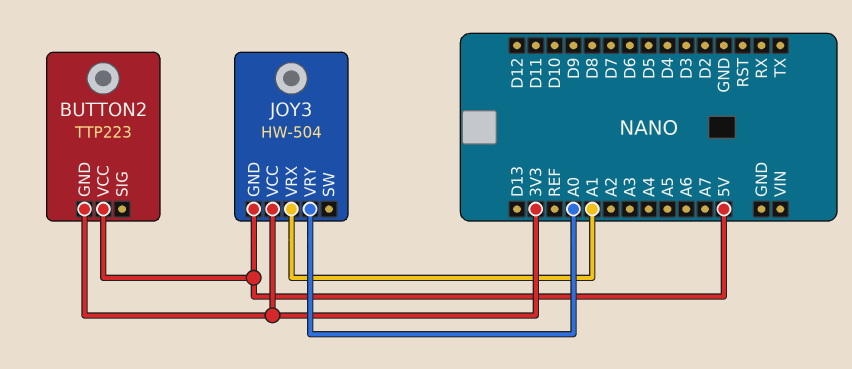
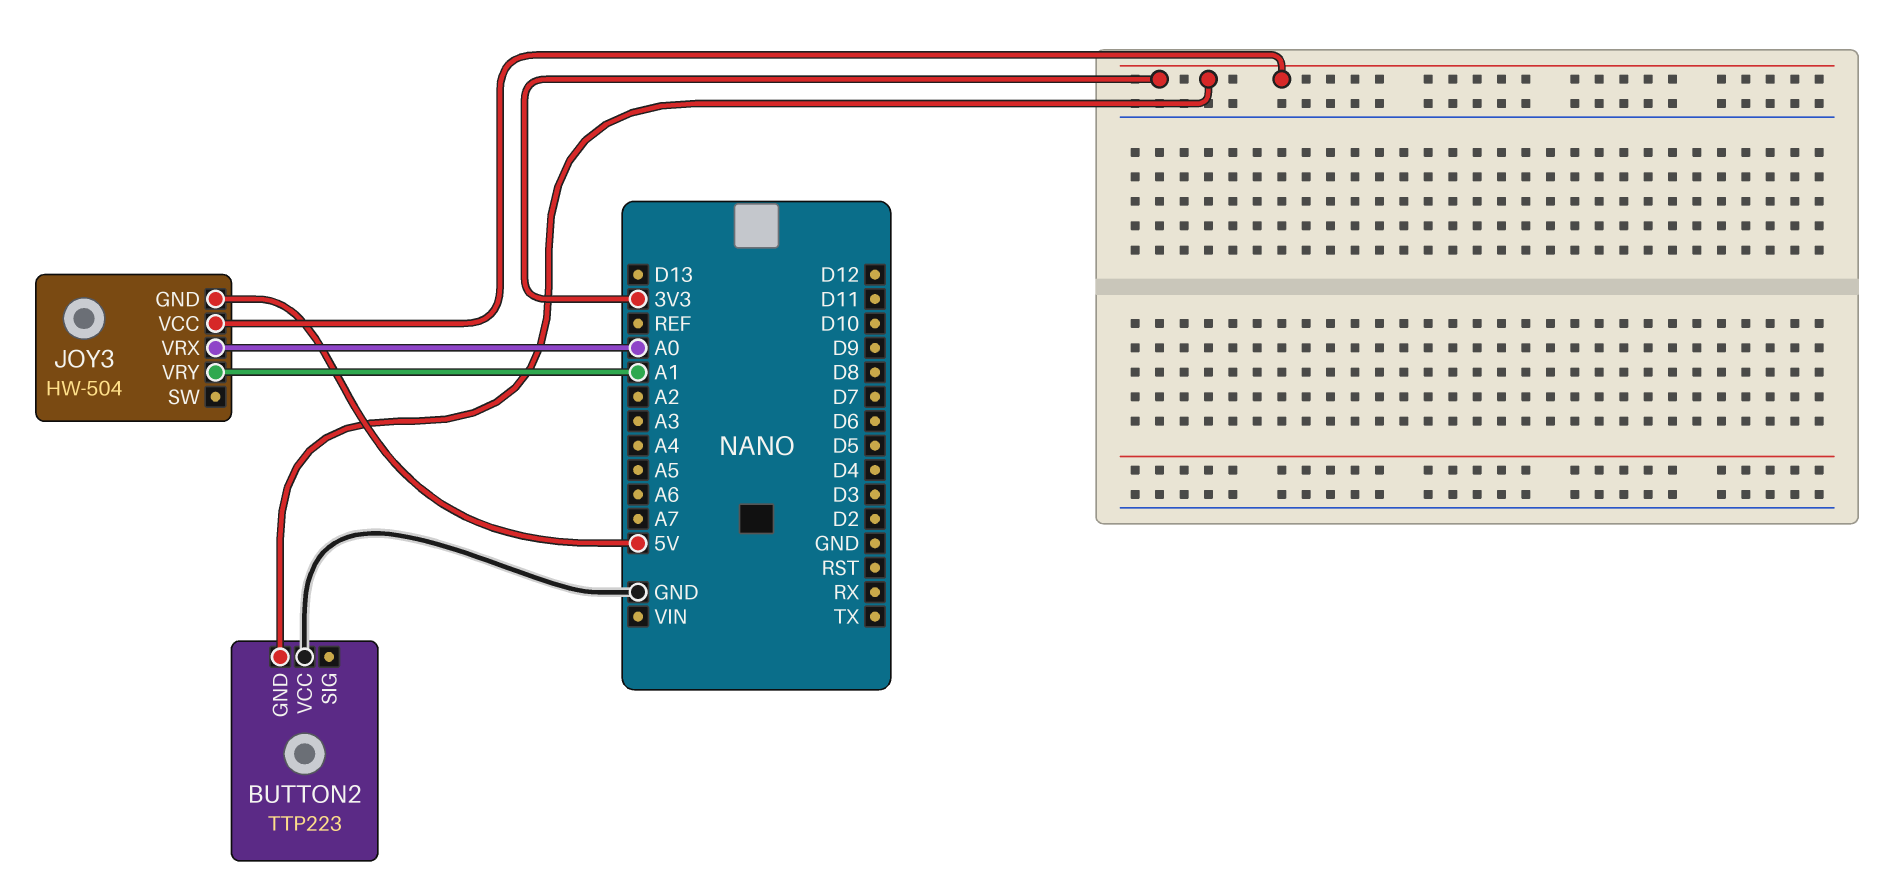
BUTTON2 pin VCC: 5V -> GND
JOY3 pin VRX: A1 -> A0
JOY3 pin VRY: A0 -> A1

